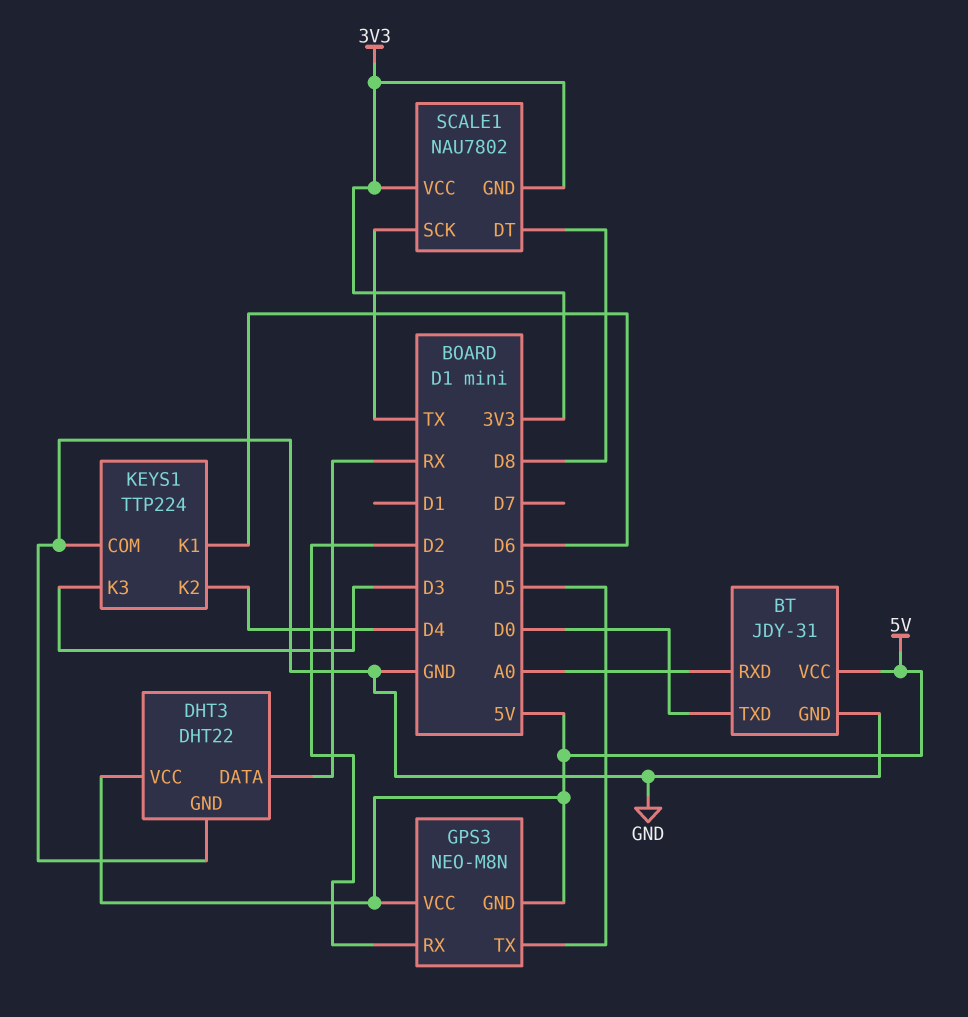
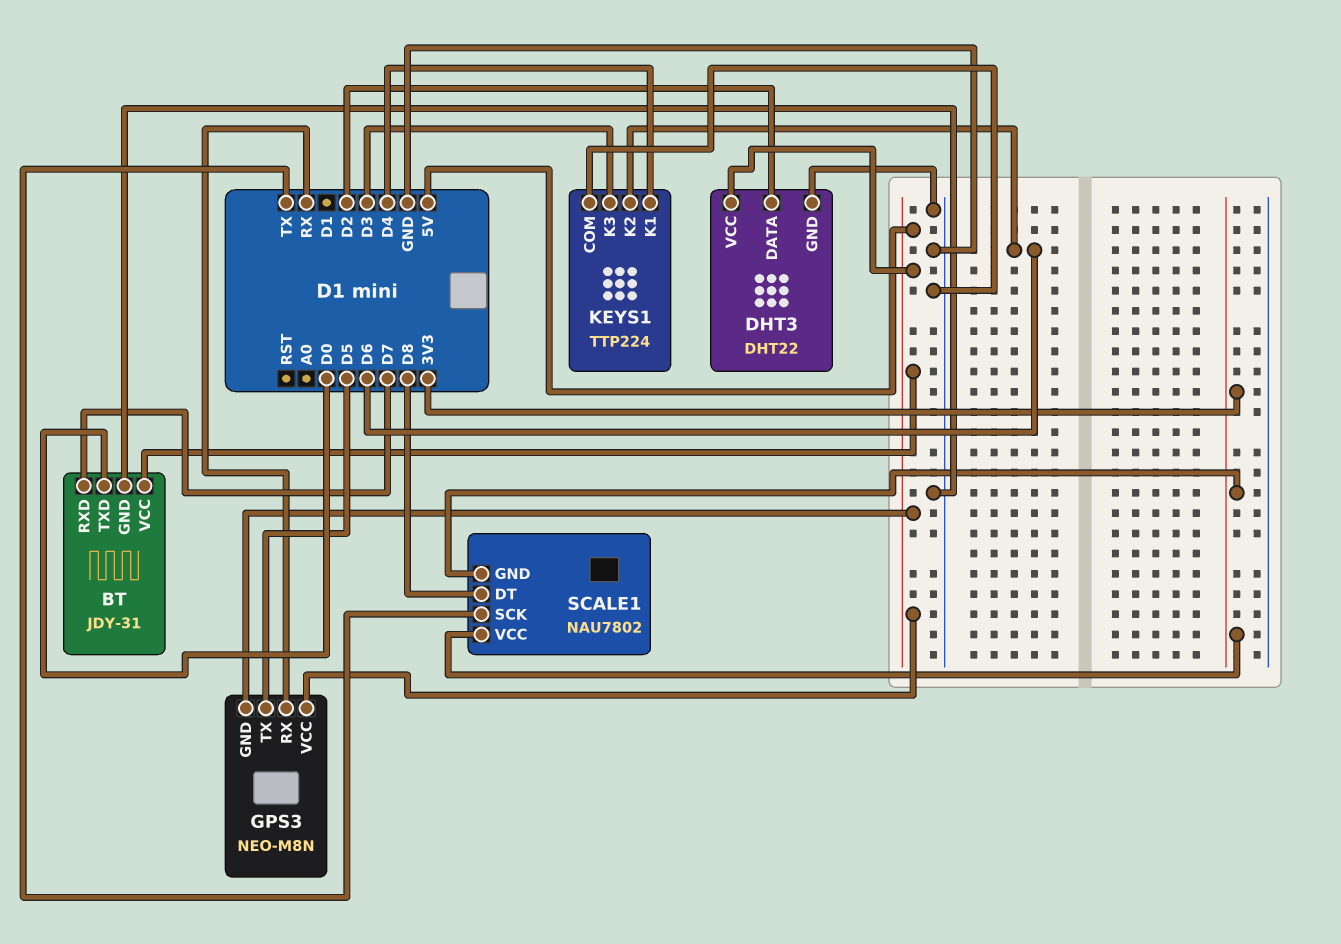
BT pin RXD: A0 -> D7
DHT3 pin DATA: RX -> D2
GPS3 pin RX: D2 -> RX
KEYS1 pin K1: D6 -> D4
KEYS1 pin K2: D4 -> D6

